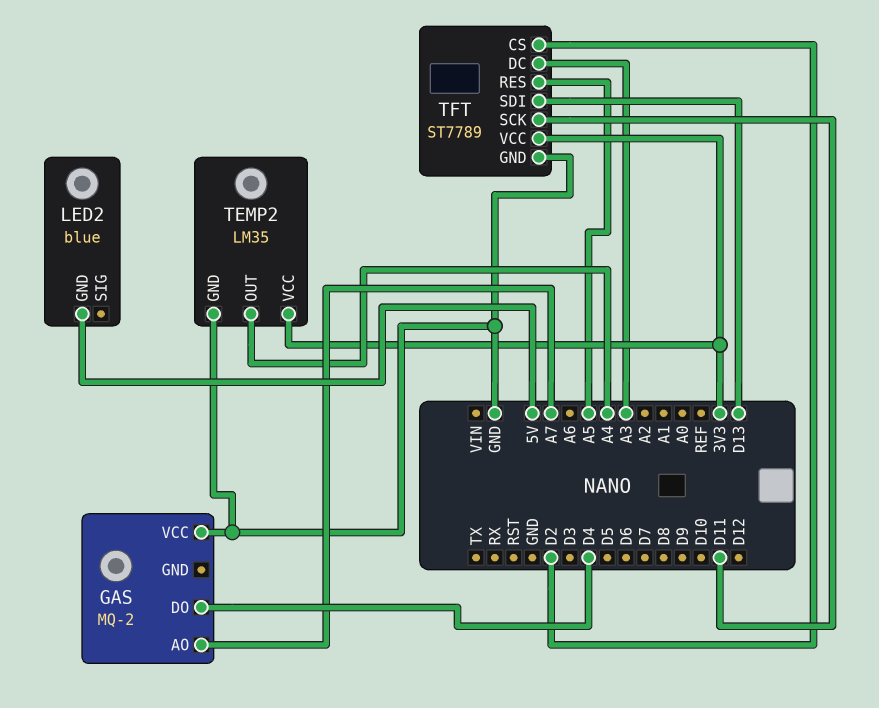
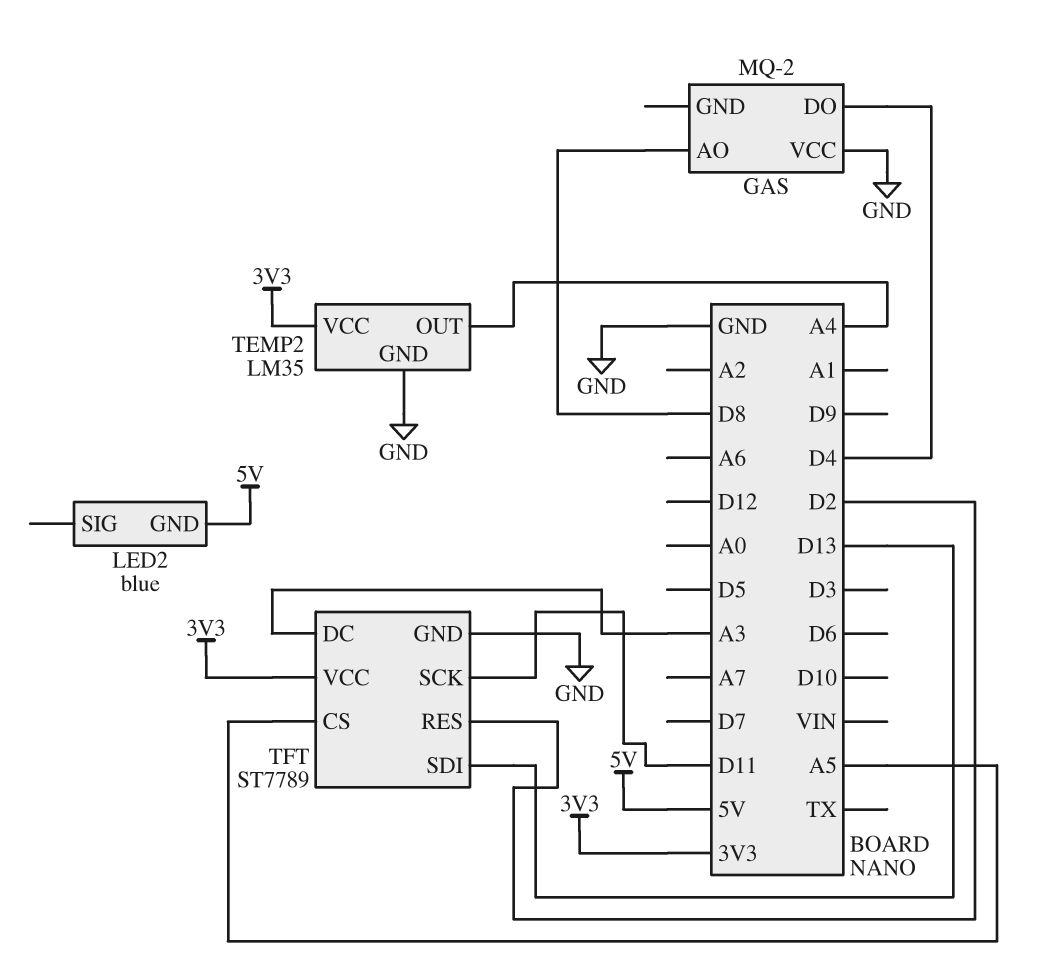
GAS pin AO: A7 -> D8
TFT pin CS: D2 -> A5
TFT pin RES: A5 -> D2

